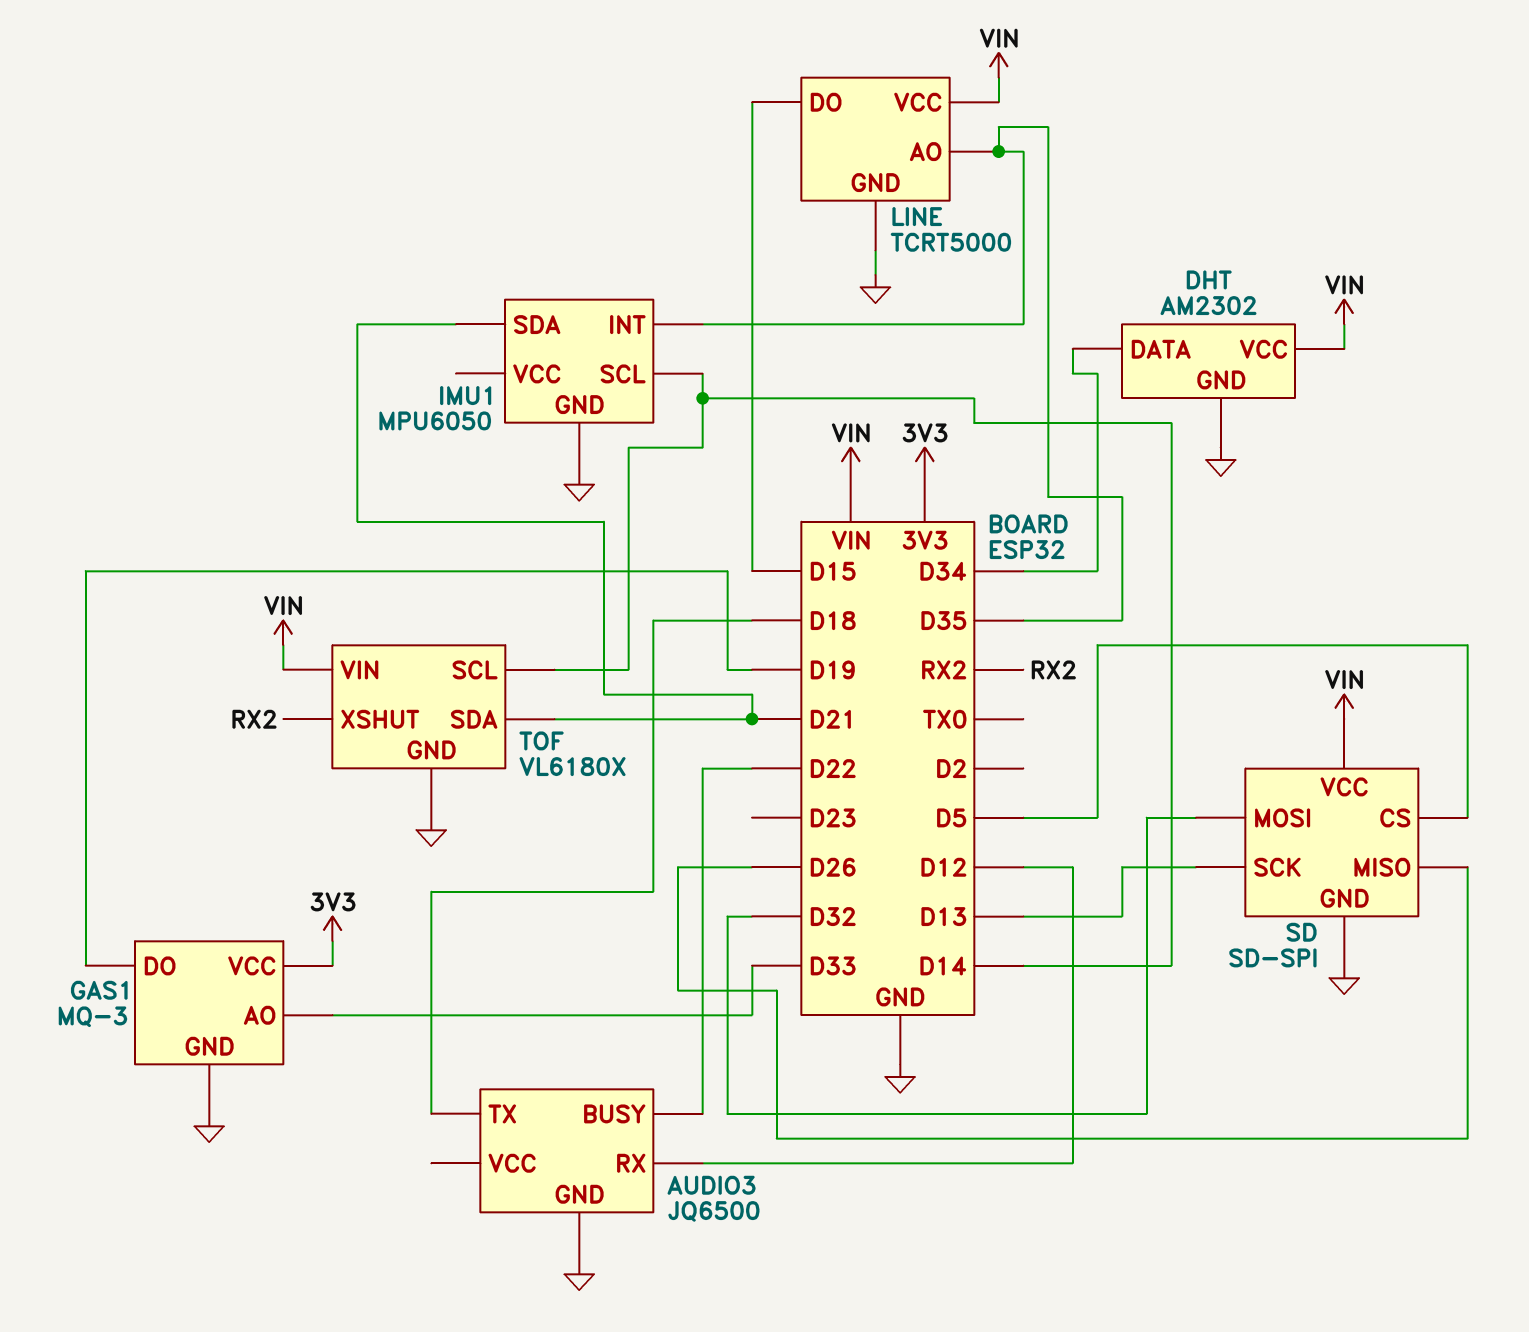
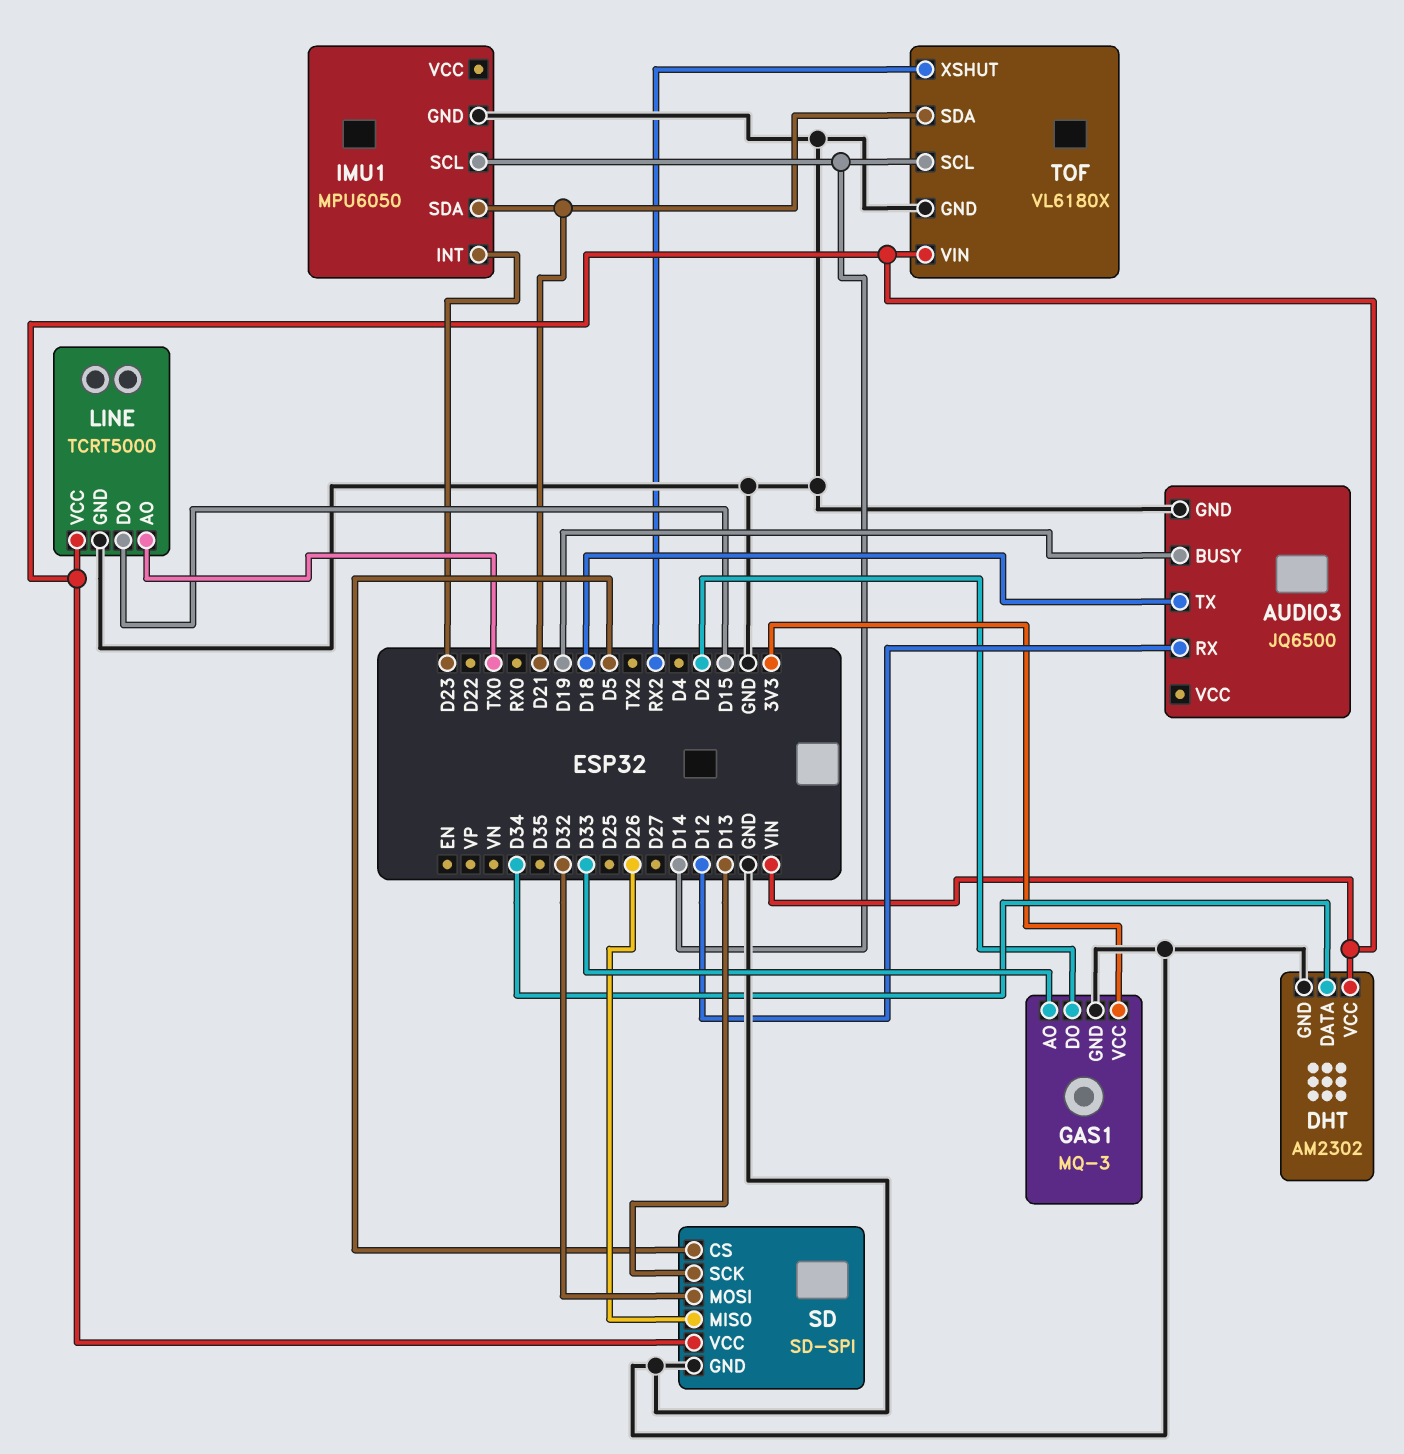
AUDIO3 pin BUSY: D22 -> D19
GAS1 pin DO: D19 -> D2
IMU1 pin INT: D35 -> D23
LINE pin AO: D35 -> TX0

